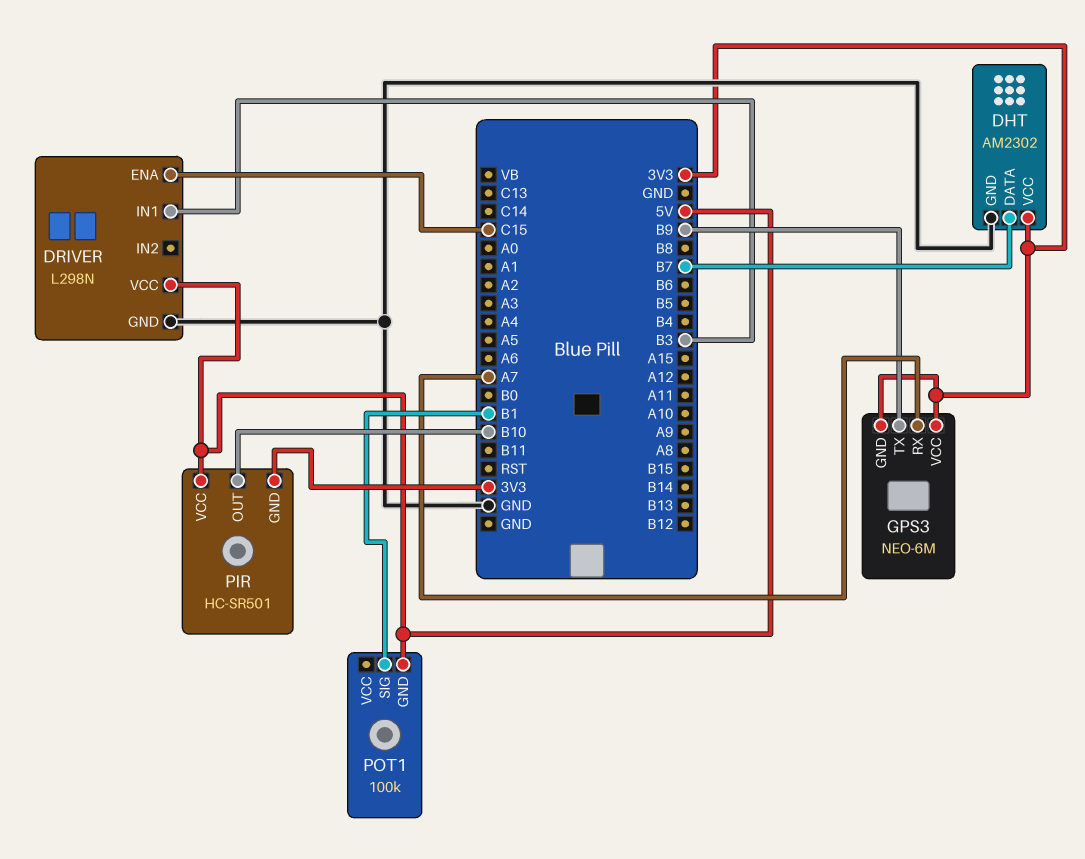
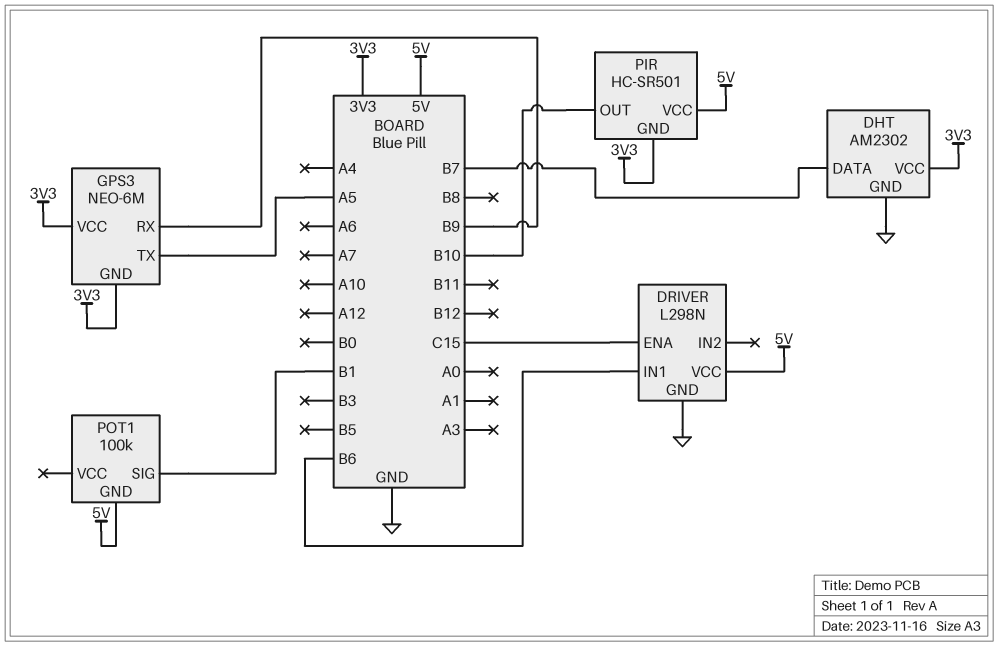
DRIVER pin IN1: B3 -> B6
GPS3 pin RX: A7 -> B9
GPS3 pin TX: B9 -> A5

